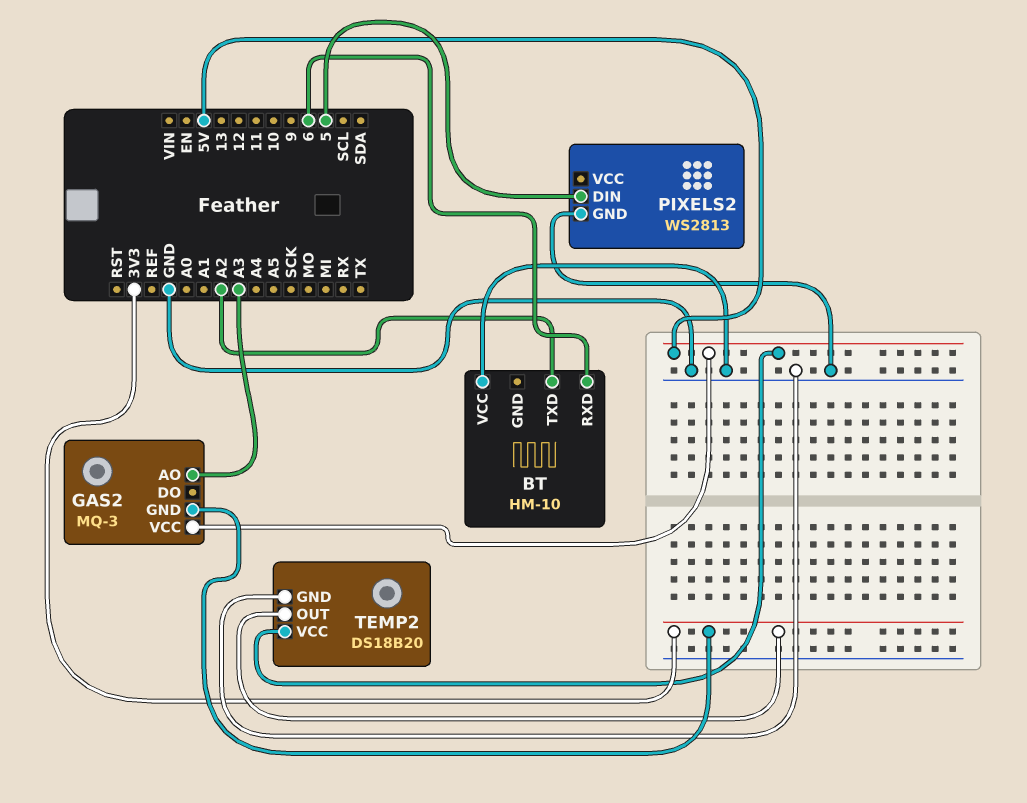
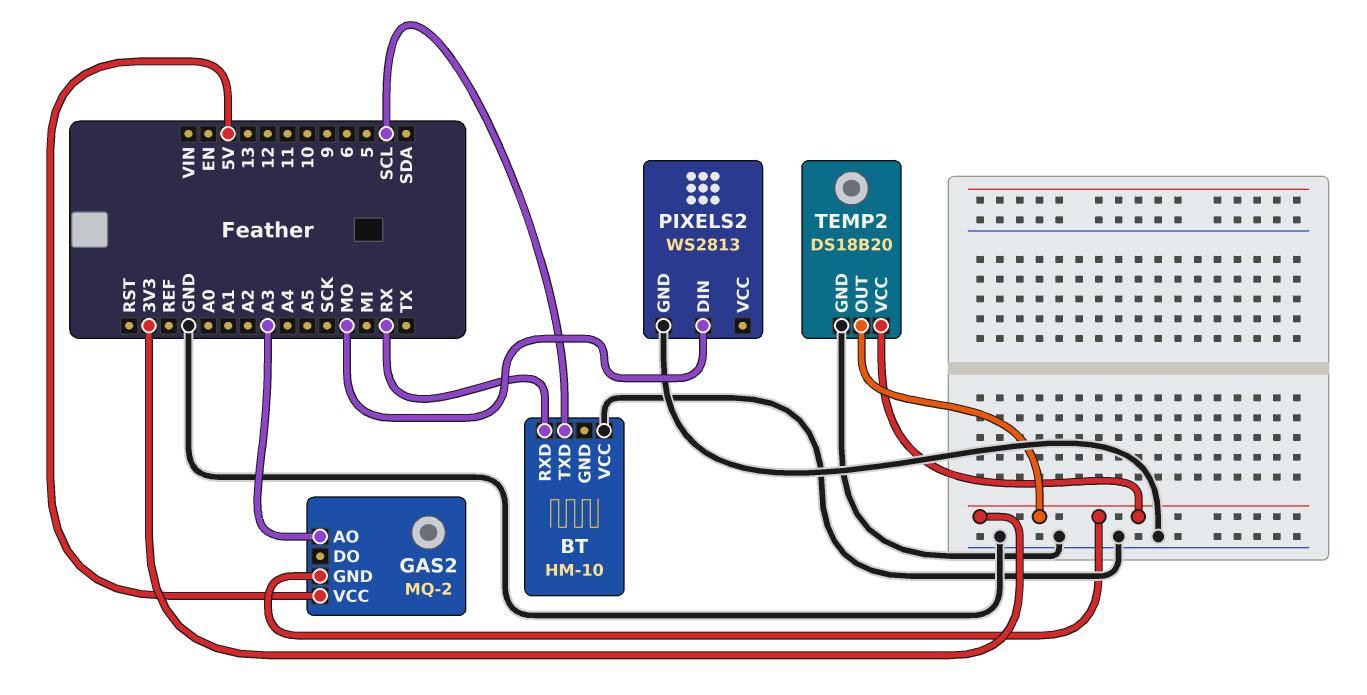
BT pin RXD: 6 -> RX
BT pin TXD: A2 -> SCL
GAS2: MQ-3 -> MQ-2
PIXELS2 pin DIN: 5 -> MO
TEMP2 pin VCC: 5V -> 3V3

